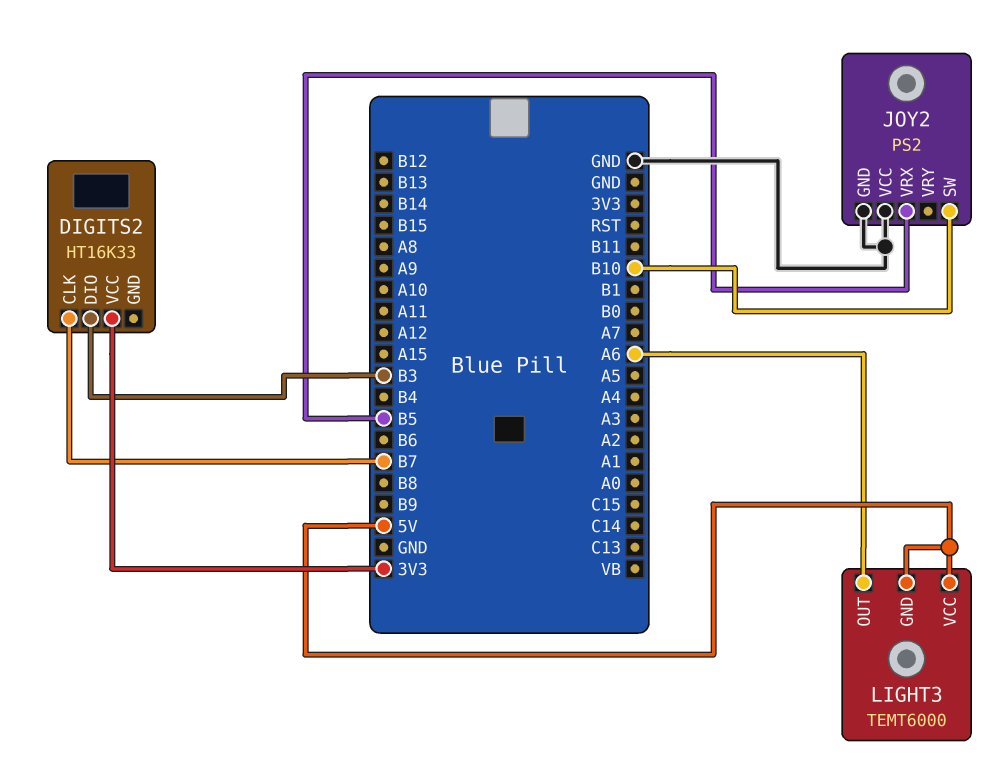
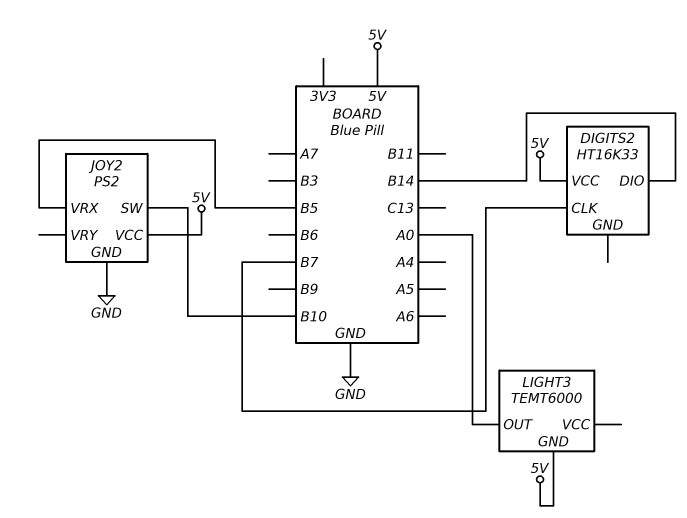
DIGITS2 pin DIO: B3 -> B14
DIGITS2 pin VCC: 3V3 -> 5V
JOY2 pin VCC: GND -> 5V
LIGHT3 pin OUT: A6 -> A0
LIGHT3 pin VCC: 5V -> none

